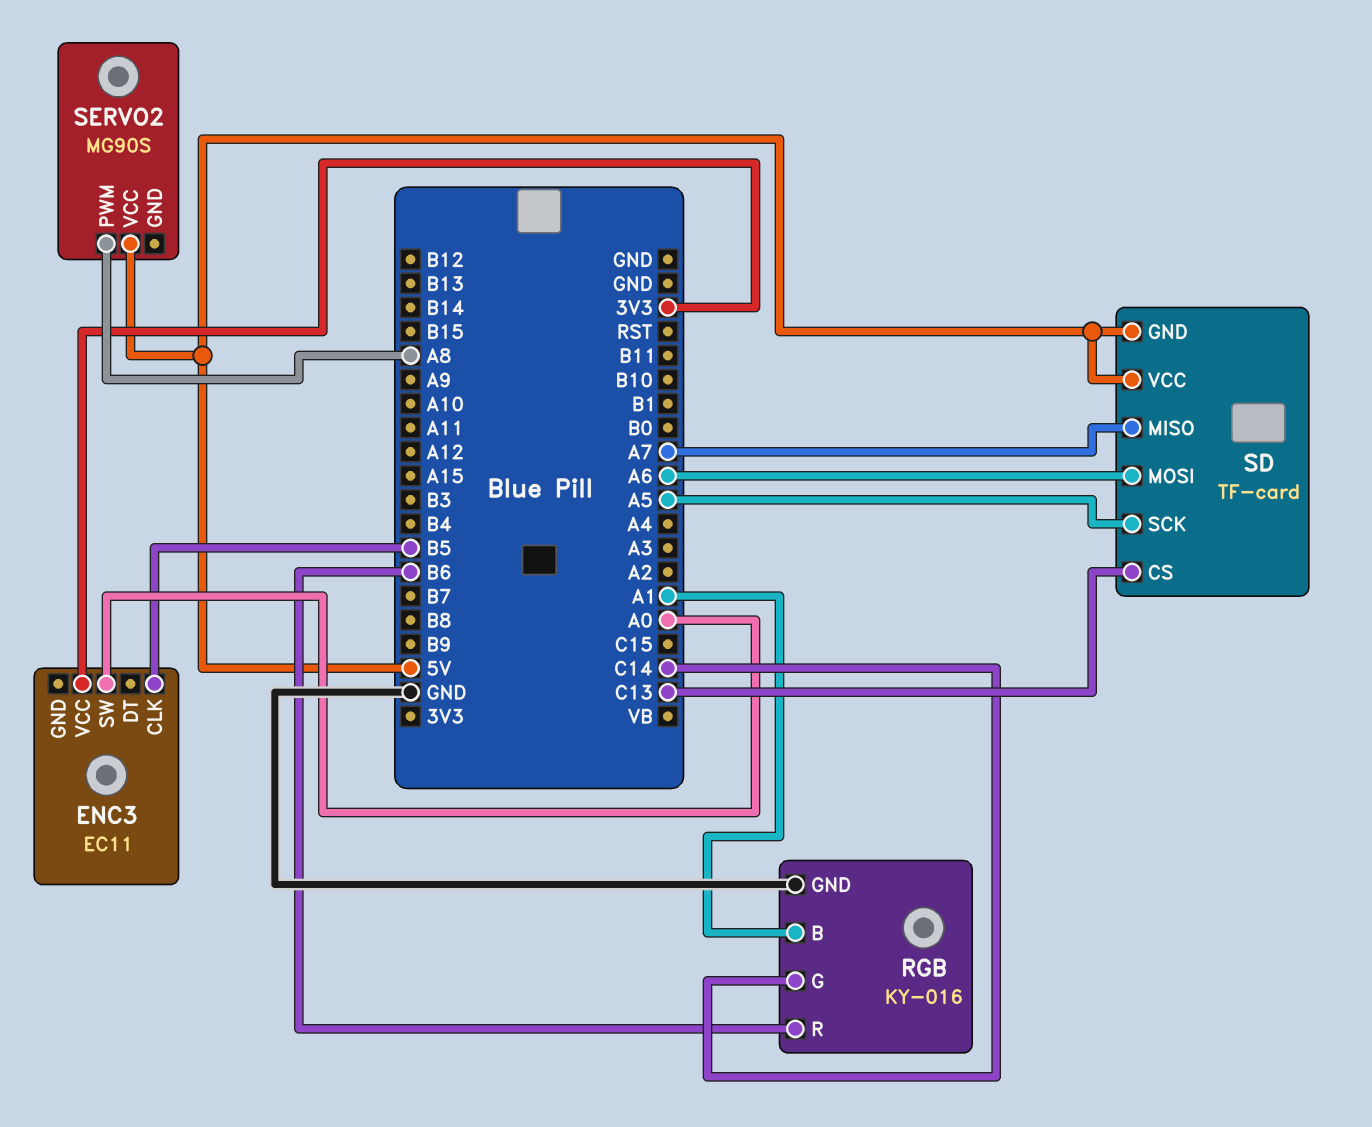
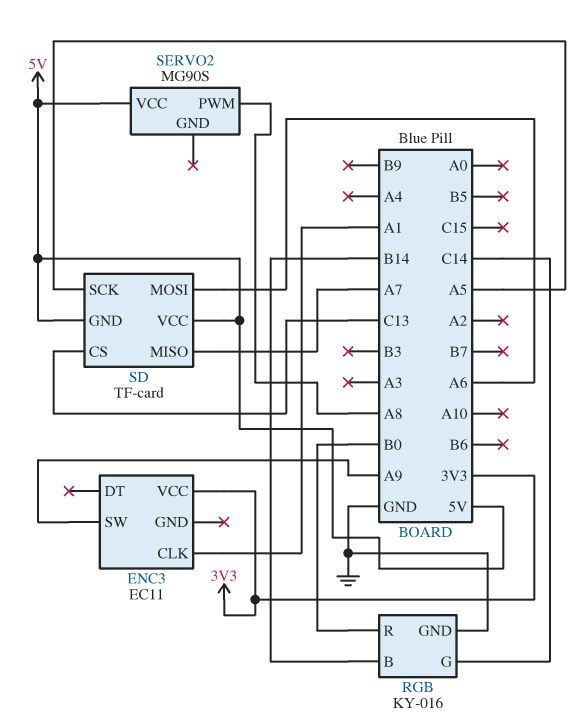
ENC3 pin CLK: B5 -> A1
ENC3 pin SW: A0 -> A9
RGB pin B: A1 -> B14
RGB pin R: B6 -> B0

